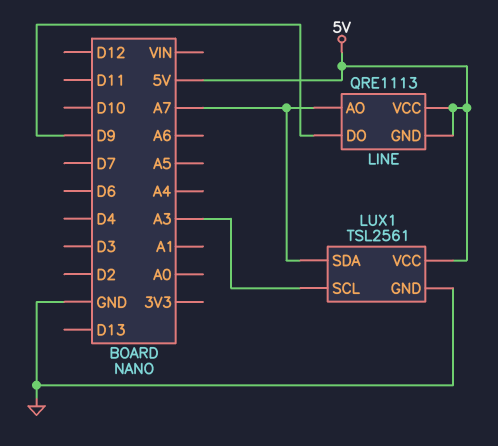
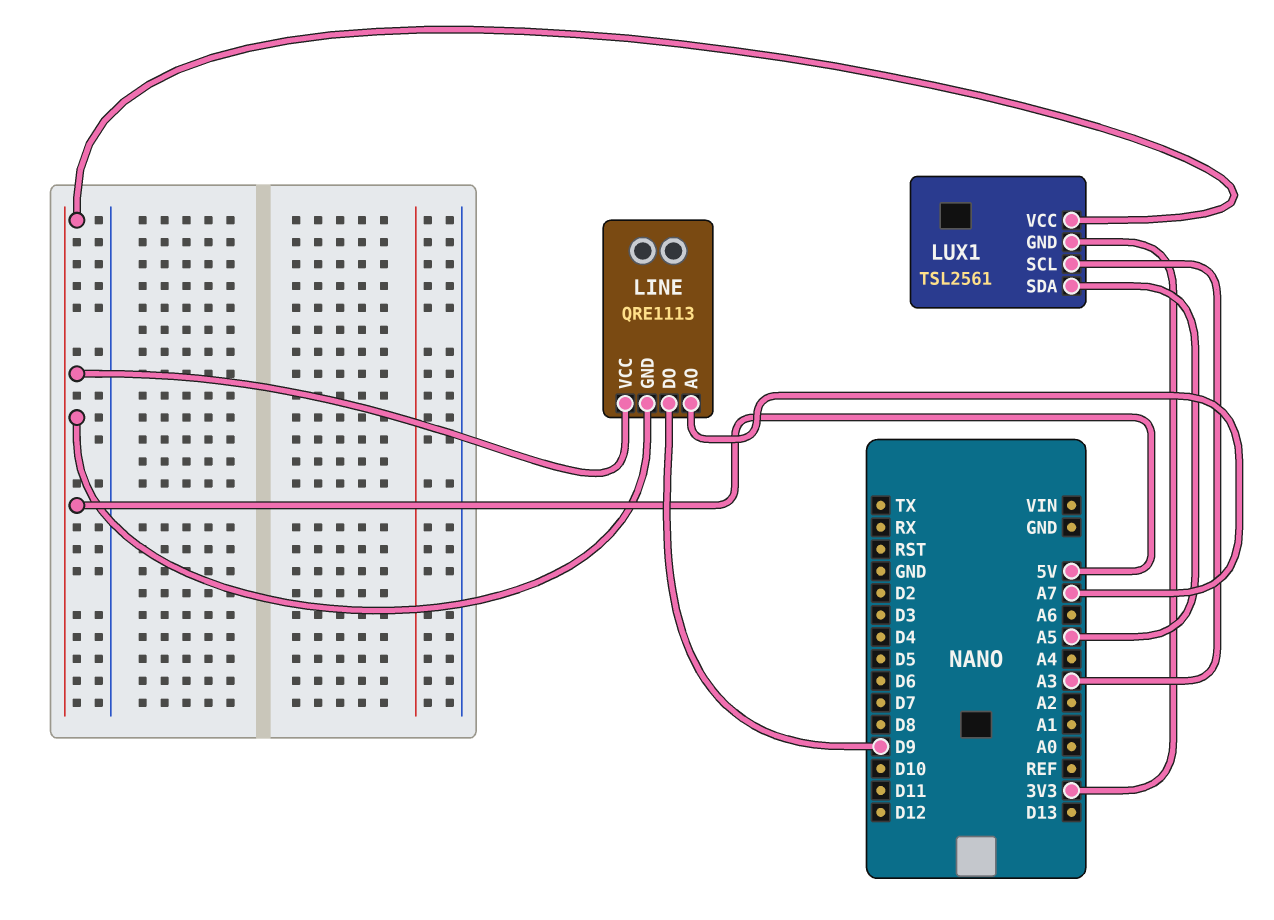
LUX1 pin GND: GND -> 3V3
LUX1 pin SDA: A7 -> A5

